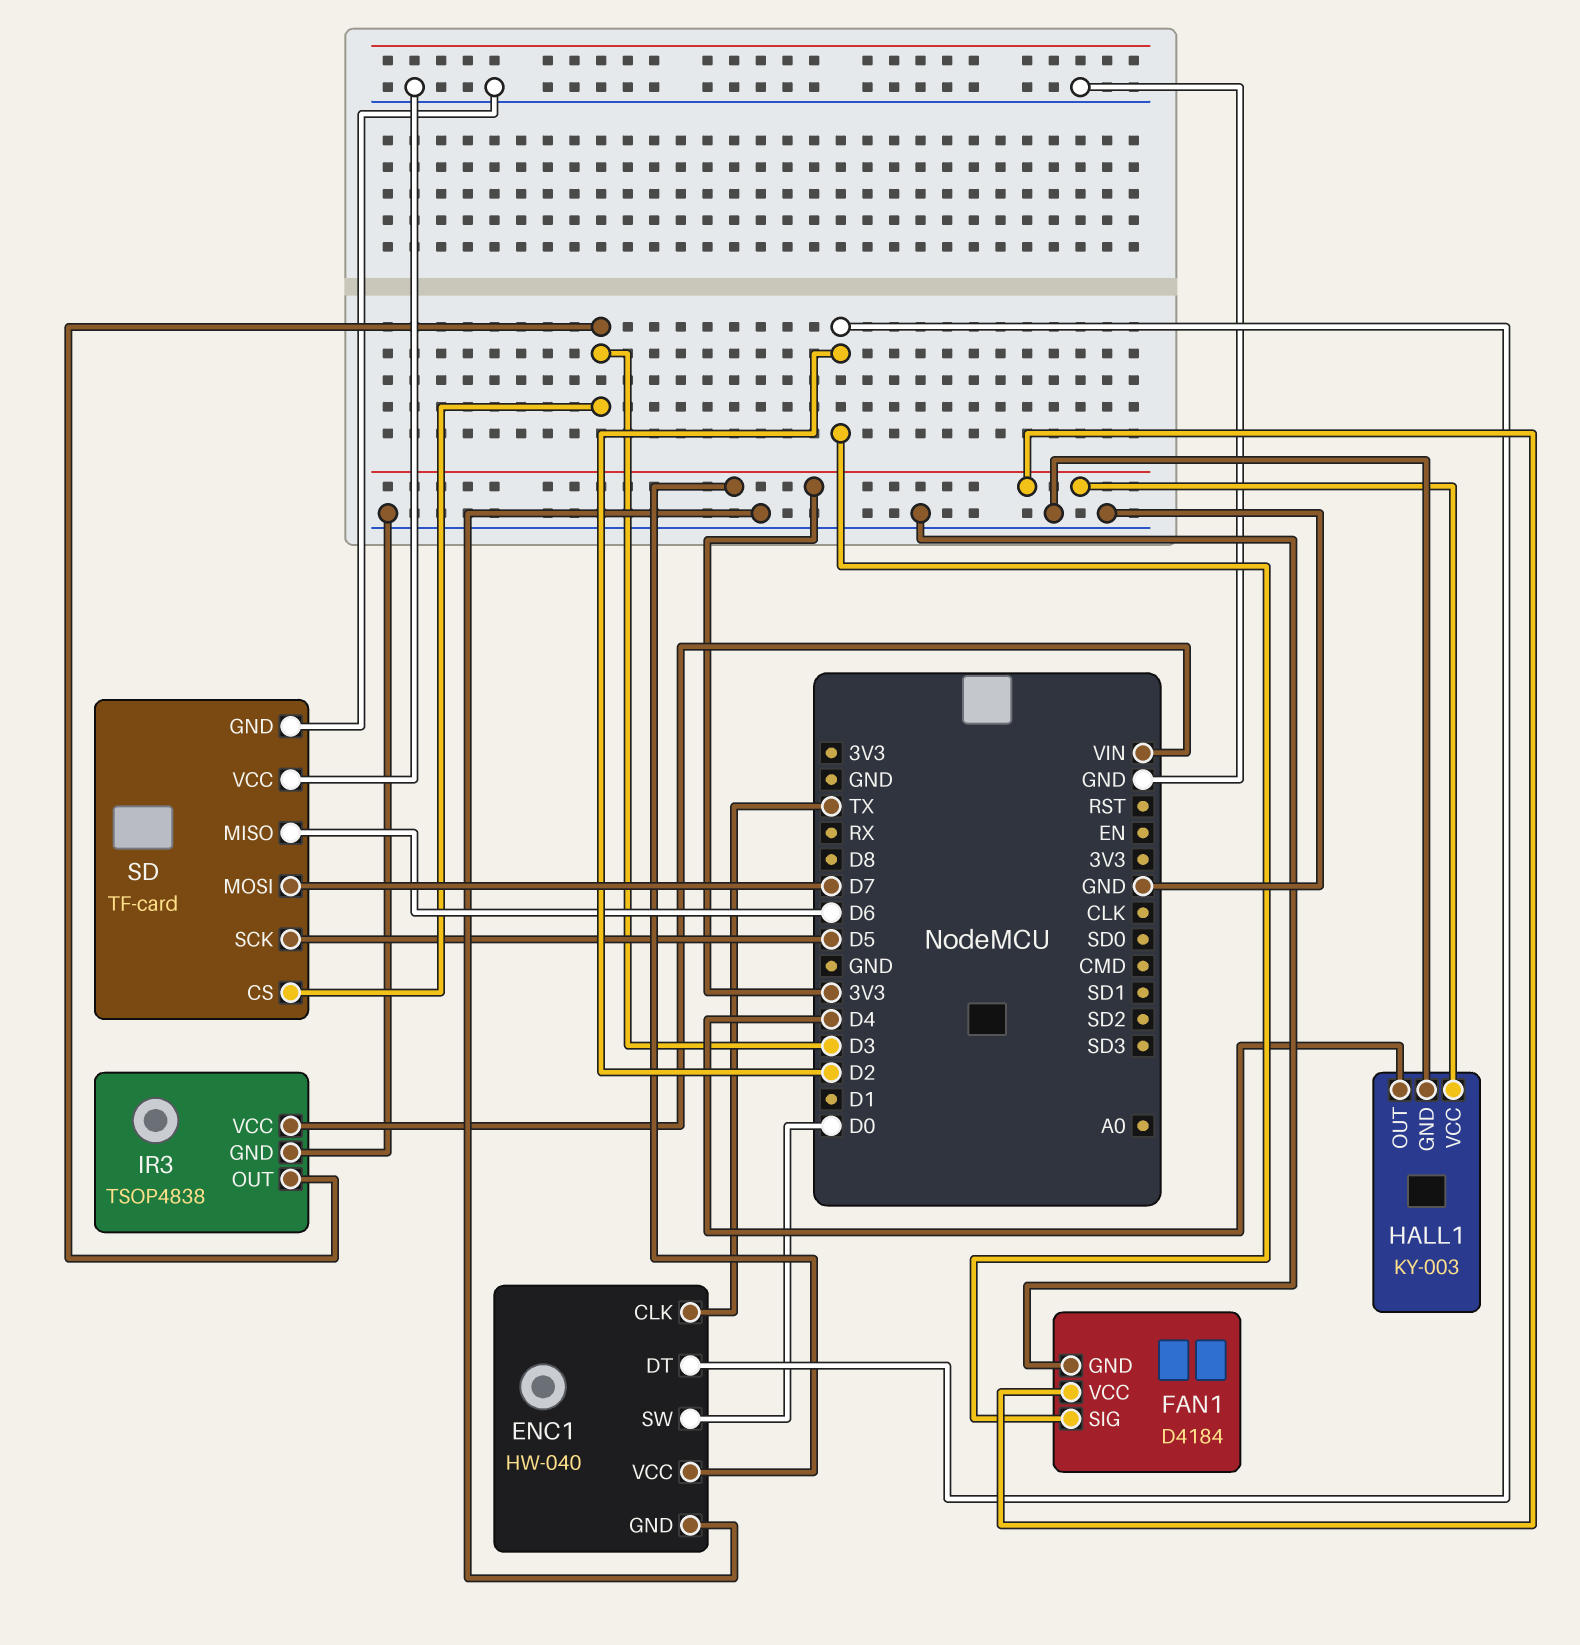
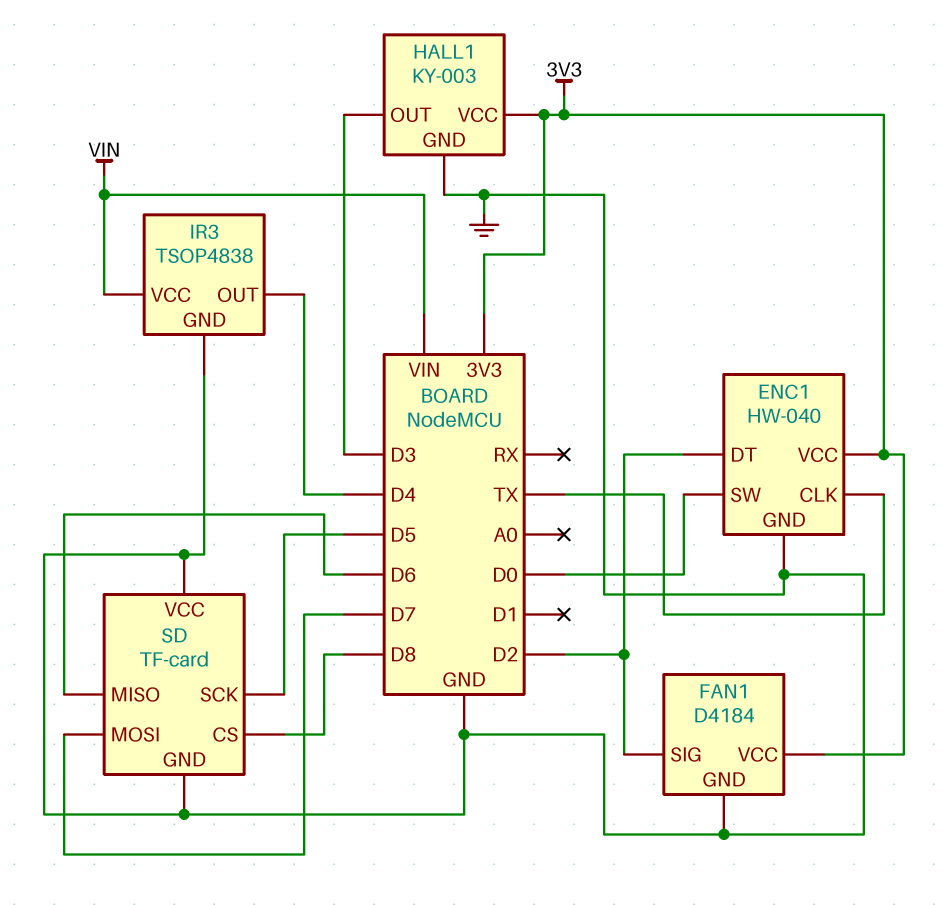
HALL1 pin OUT: D4 -> D3
IR3 pin OUT: D3 -> D4
SD pin CS: D3 -> D8

